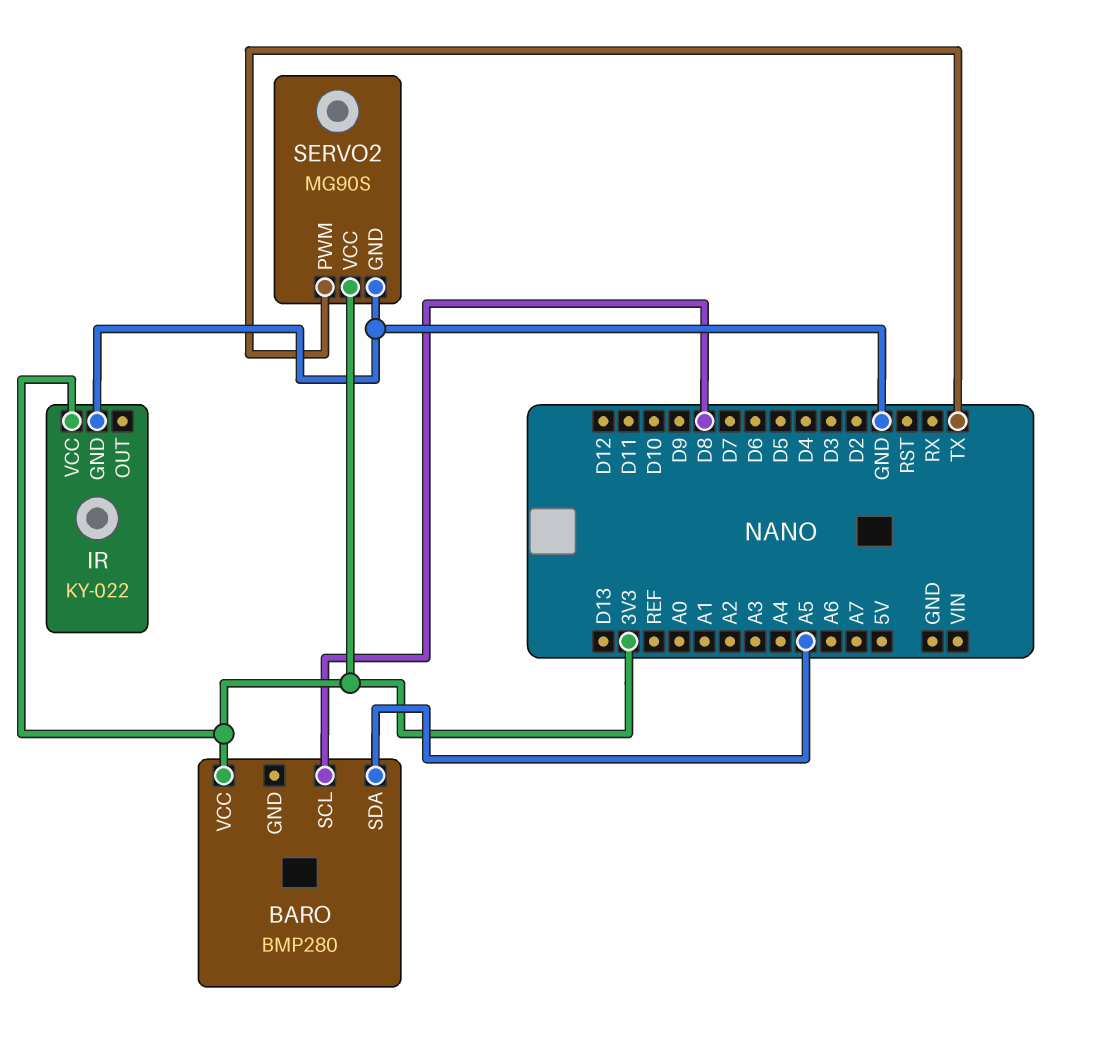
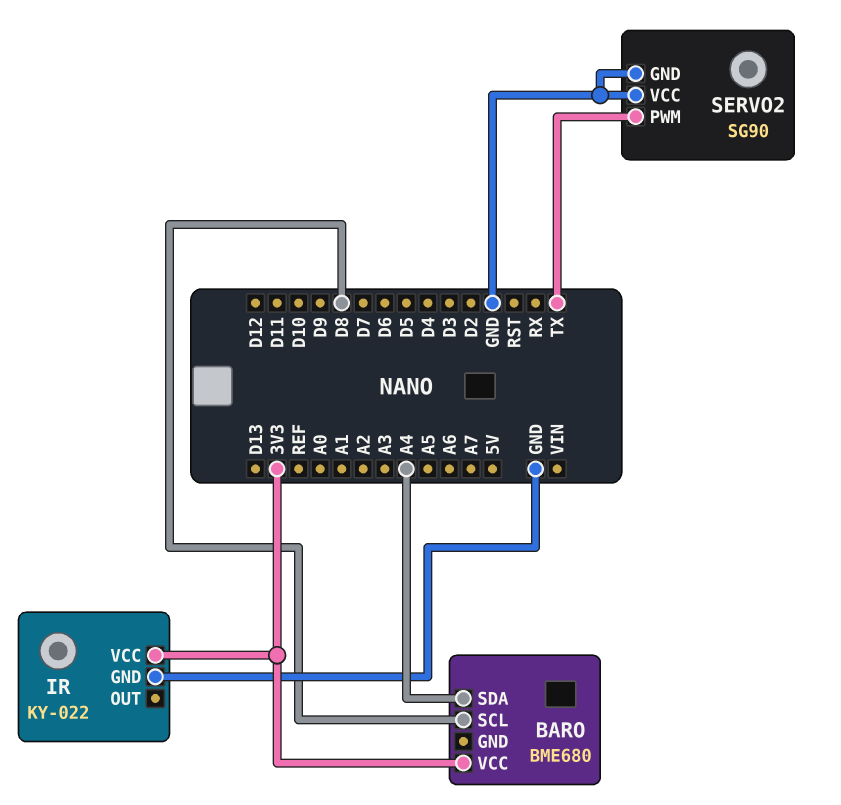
BARO: BMP280 -> BME680
BARO pin SDA: A5 -> A4
SERVO2: MG90S -> SG90
SERVO2 pin VCC: 3V3 -> GND

